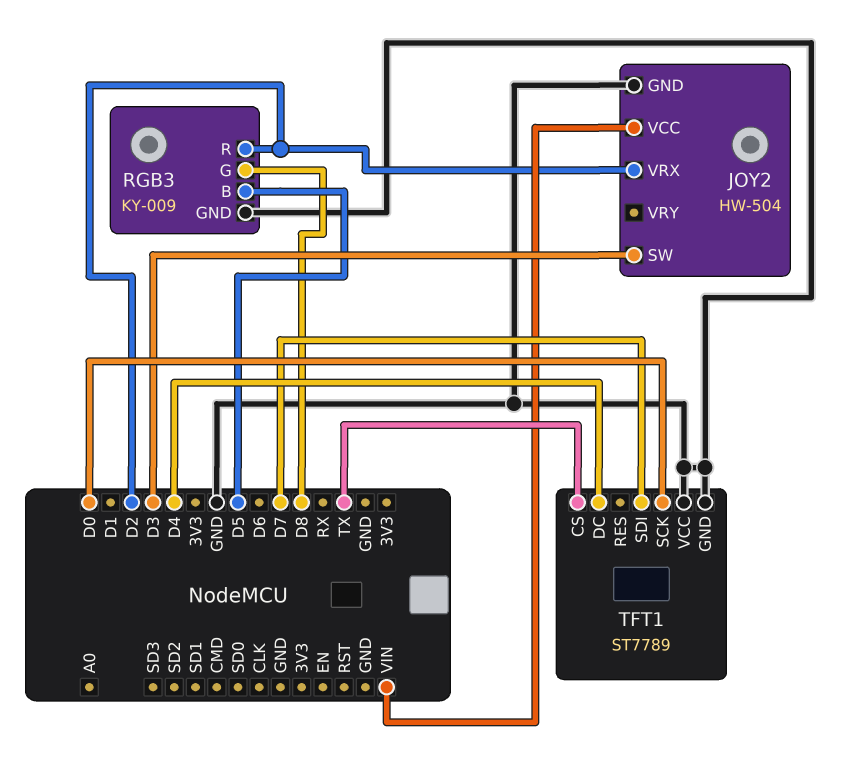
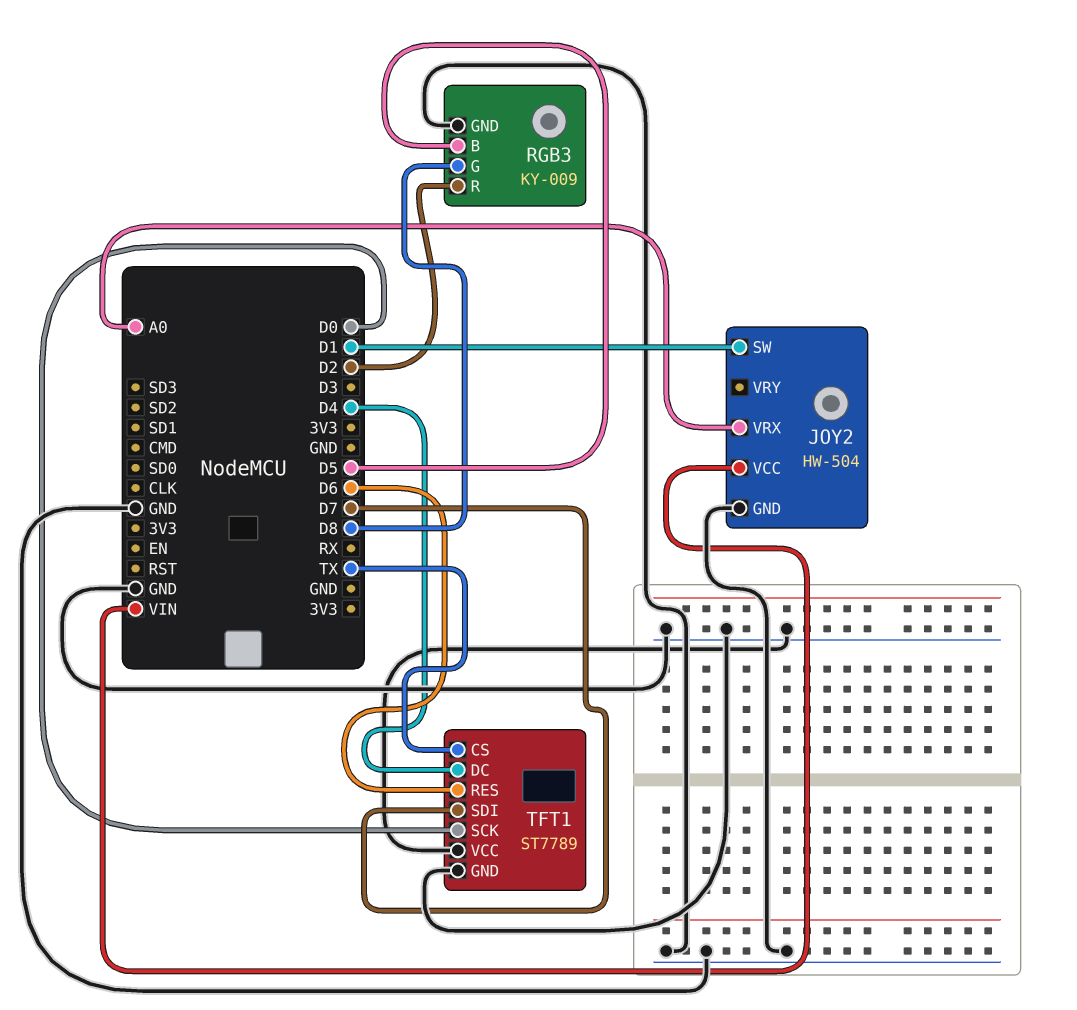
JOY2 pin SW: D3 -> D1
JOY2 pin VRX: D2 -> A0
TFT1 pin RES: none -> D6

